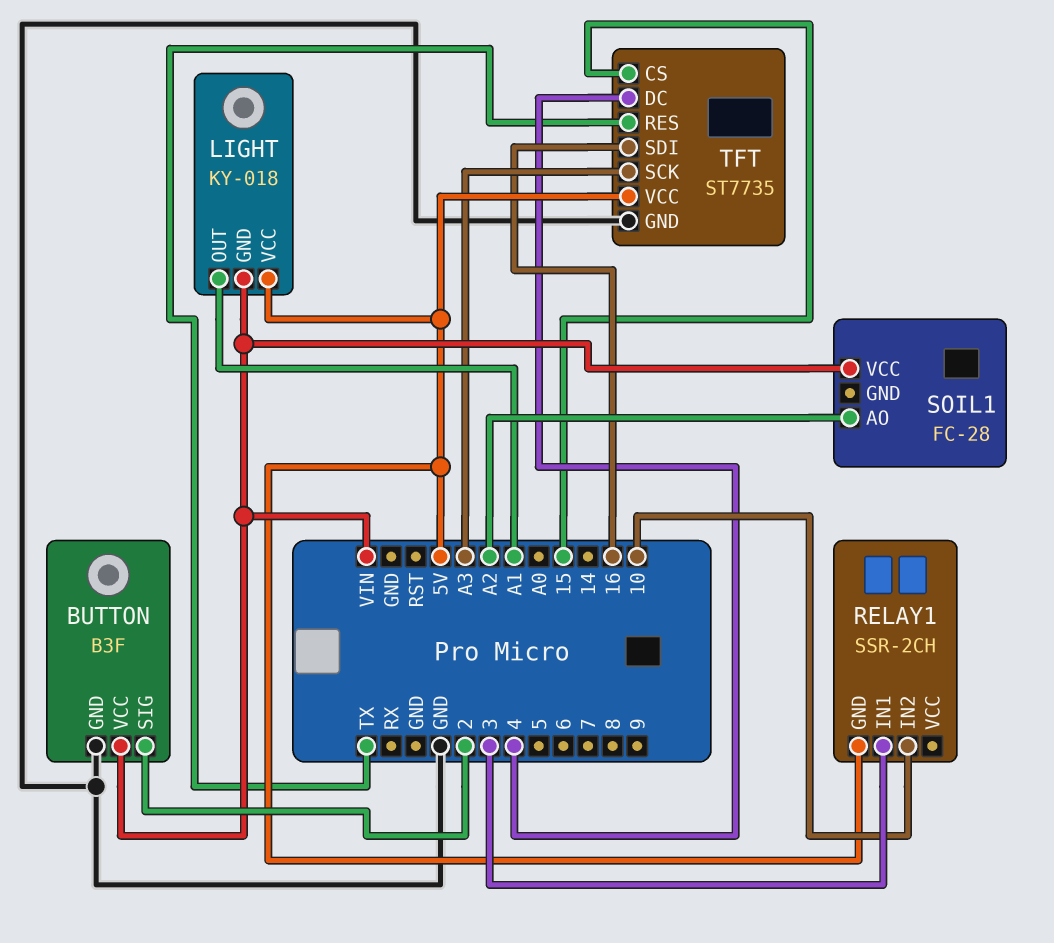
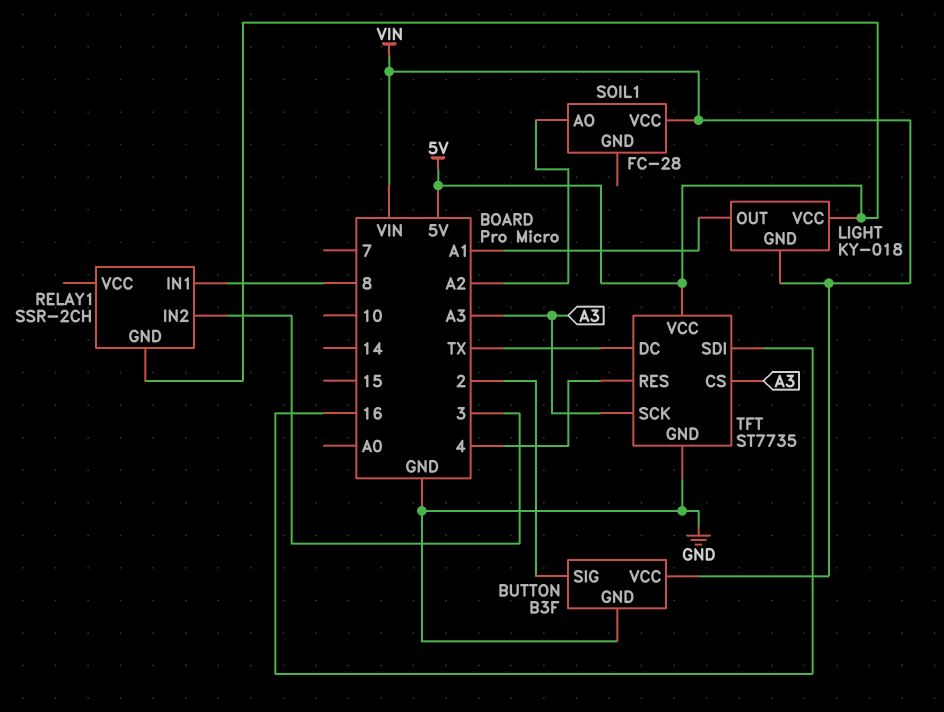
RELAY1 pin IN1: 3 -> 8
RELAY1 pin IN2: 10 -> 3
TFT pin CS: 15 -> A3
TFT pin DC: 4 -> TX
TFT pin RES: TX -> 4

